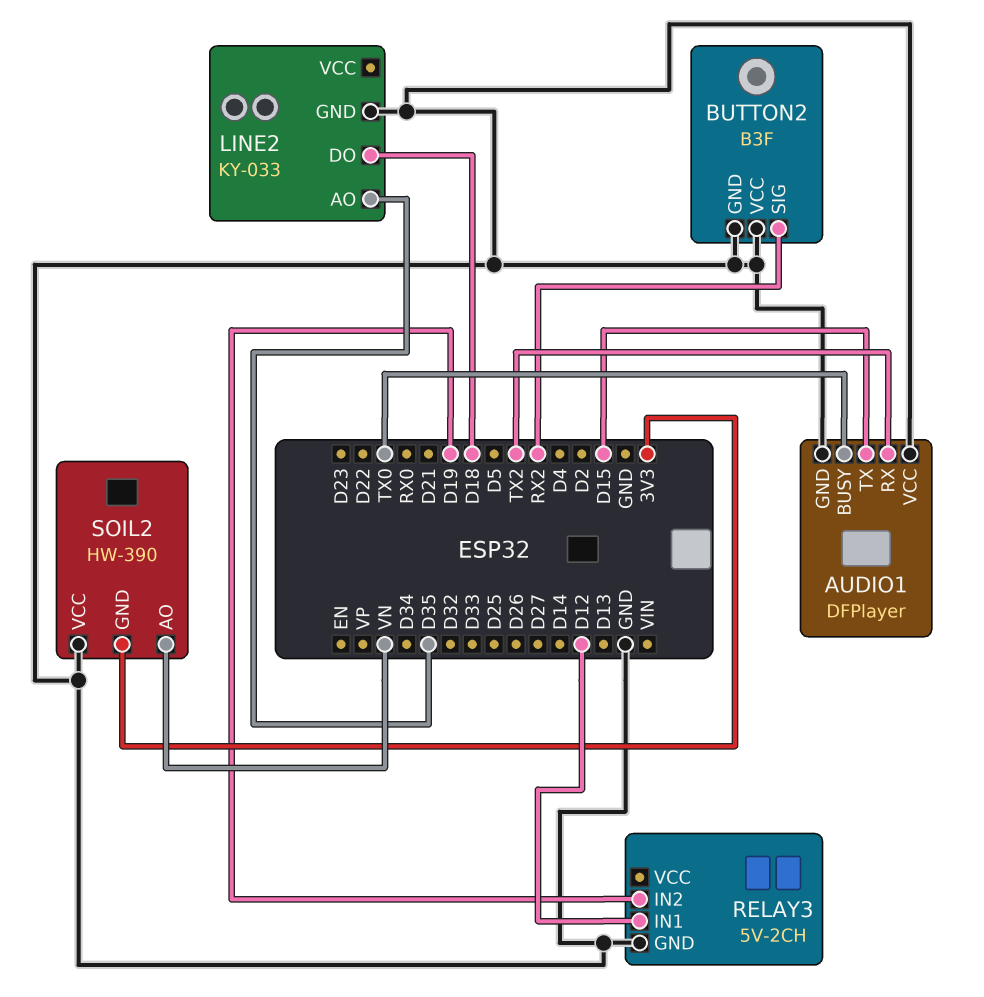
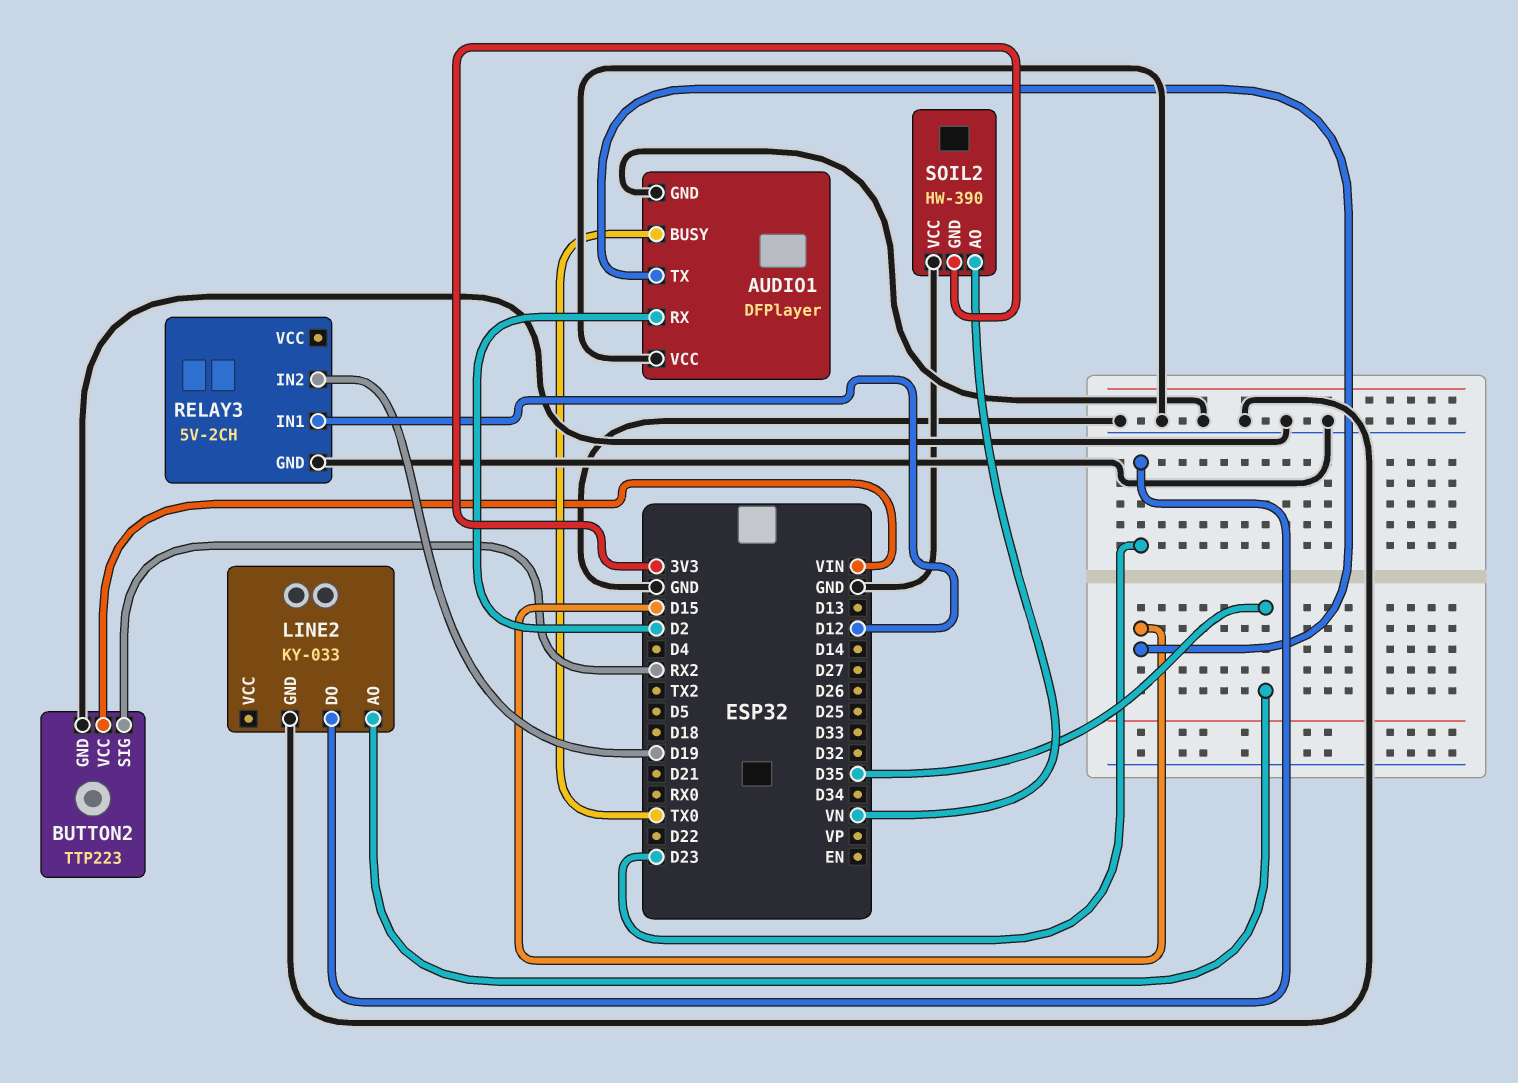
AUDIO1 pin RX: TX2 -> D2
BUTTON2: B3F -> TTP223
BUTTON2 pin VCC: GND -> VIN
LINE2 pin DO: D18 -> D23

